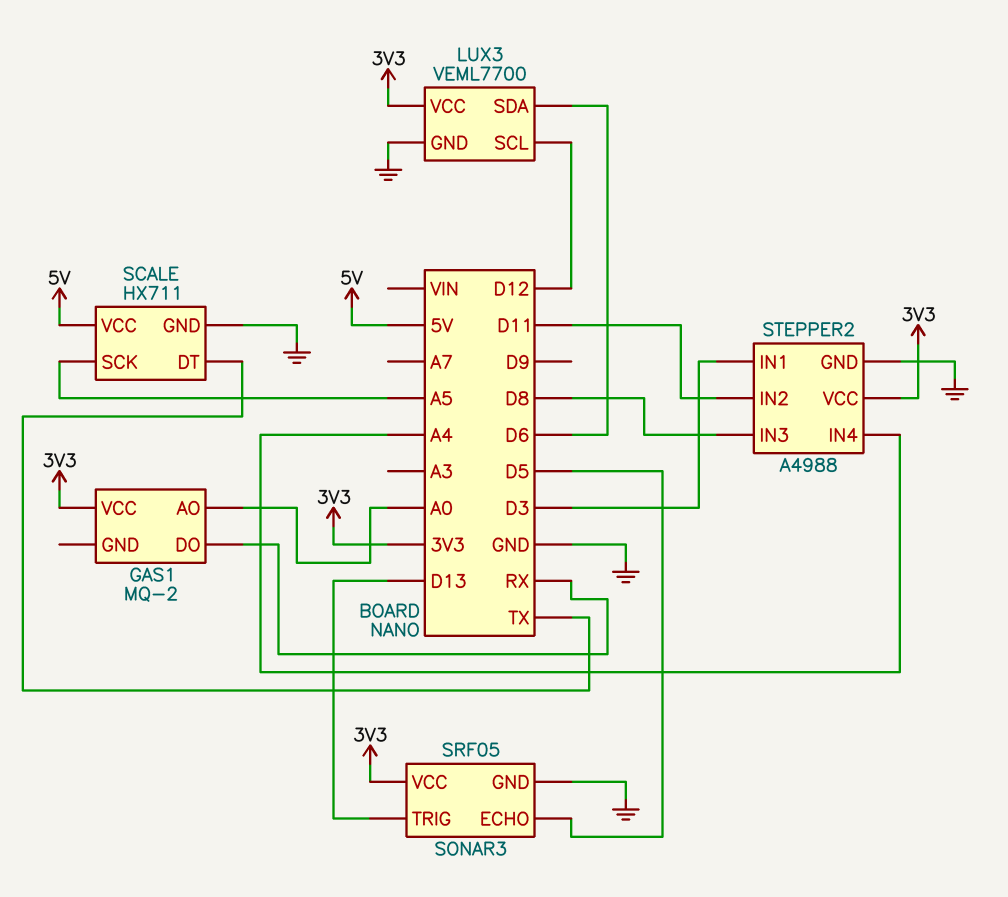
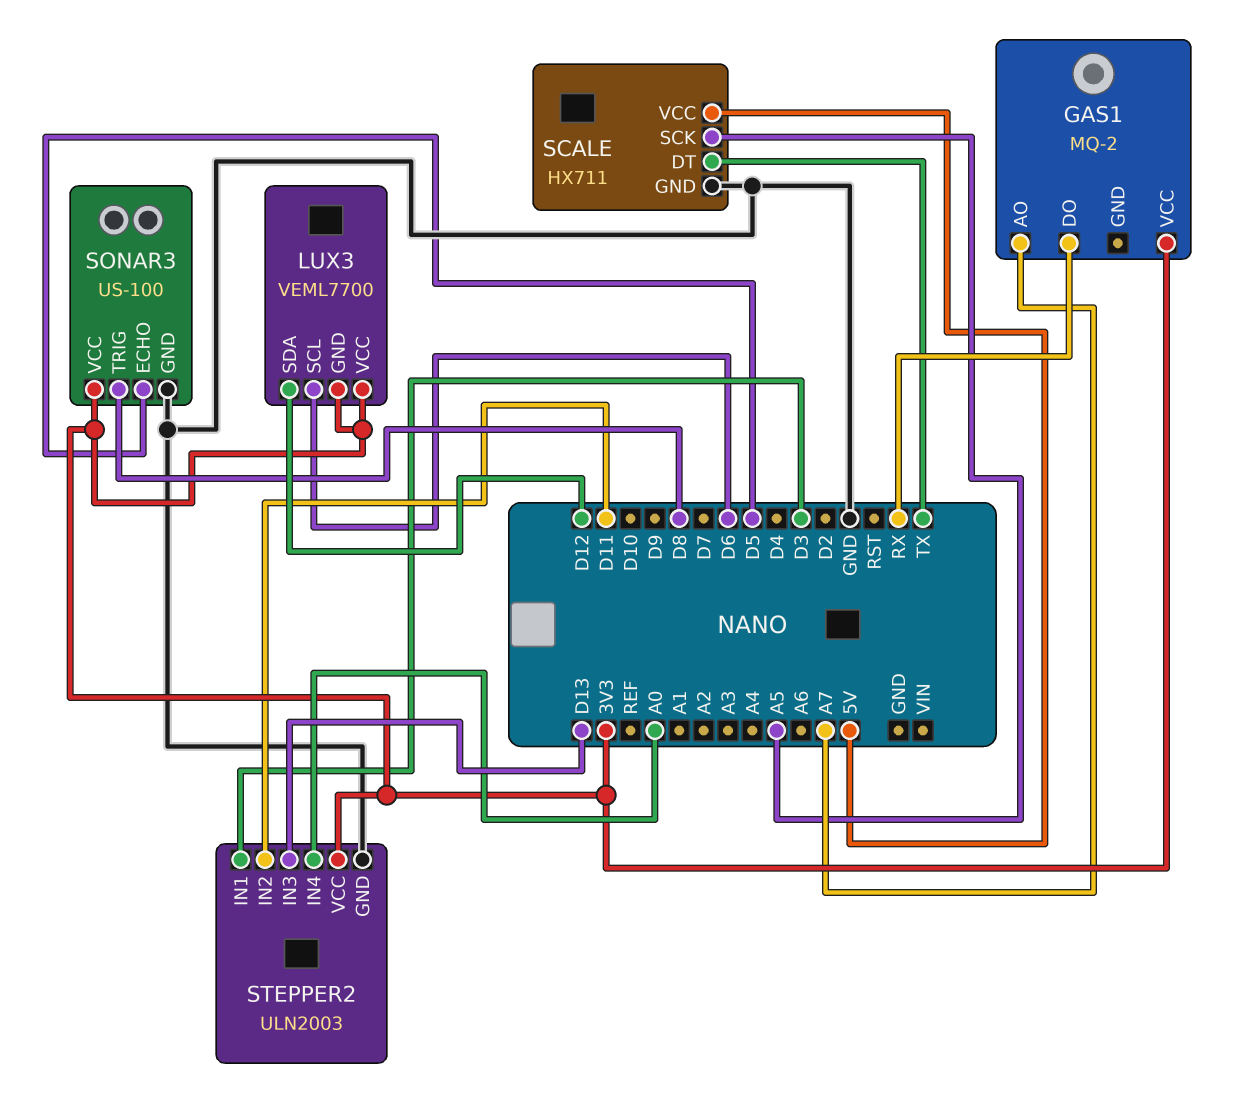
GAS1 pin AO: A0 -> A7
LUX3 pin GND: GND -> 3V3
LUX3 pin SCL: D12 -> D6
LUX3 pin SDA: D6 -> D12
SONAR3: SRF05 -> US-100
SONAR3 pin TRIG: D13 -> D8
STEPPER2: A4988 -> ULN2003
STEPPER2 pin IN3: D8 -> D13
STEPPER2 pin IN4: A4 -> A0

